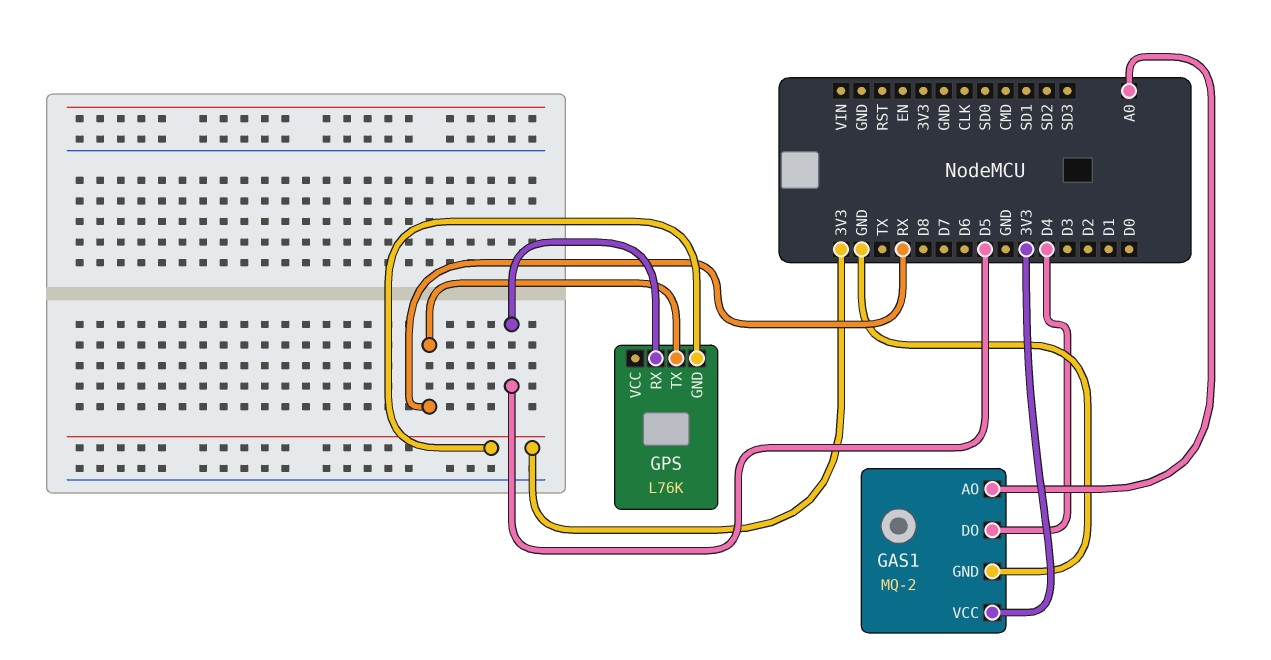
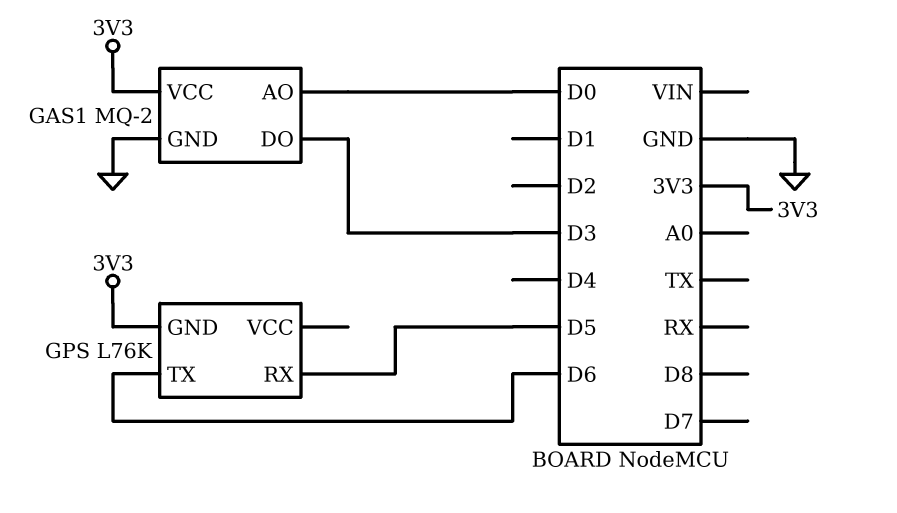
GAS1 pin AO: A0 -> D0
GAS1 pin DO: D4 -> D3
GPS pin TX: RX -> D6

